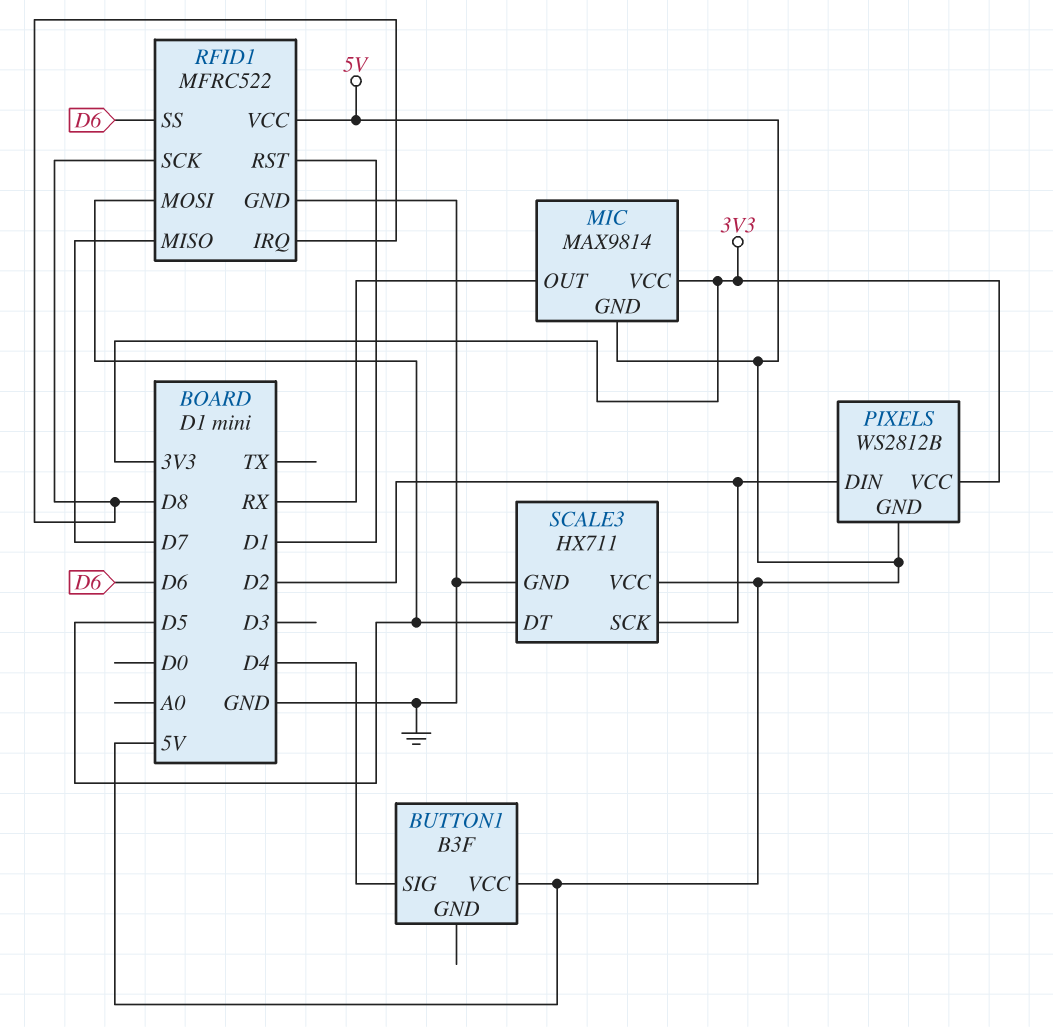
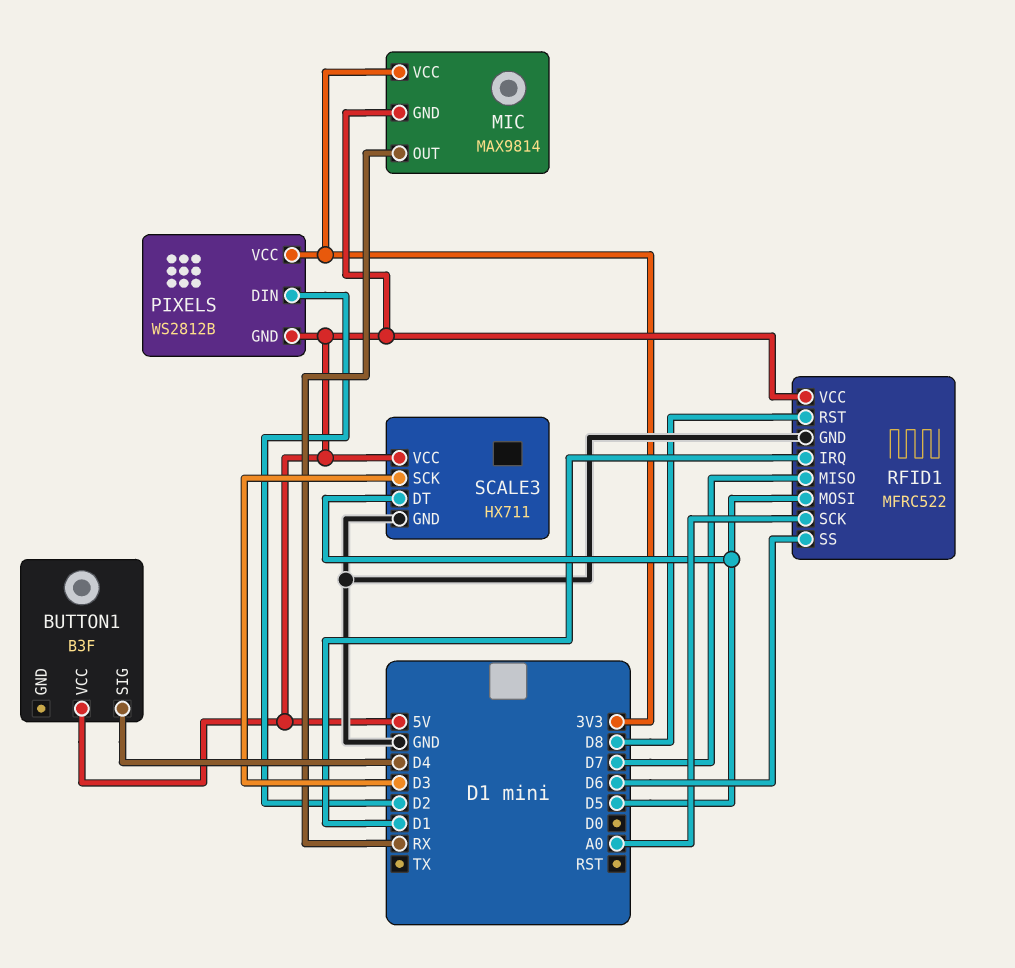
RFID1 pin IRQ: D8 -> D1
RFID1 pin RST: D1 -> D8
RFID1 pin SCK: D8 -> A0
SCALE3 pin SCK: D2 -> D3

